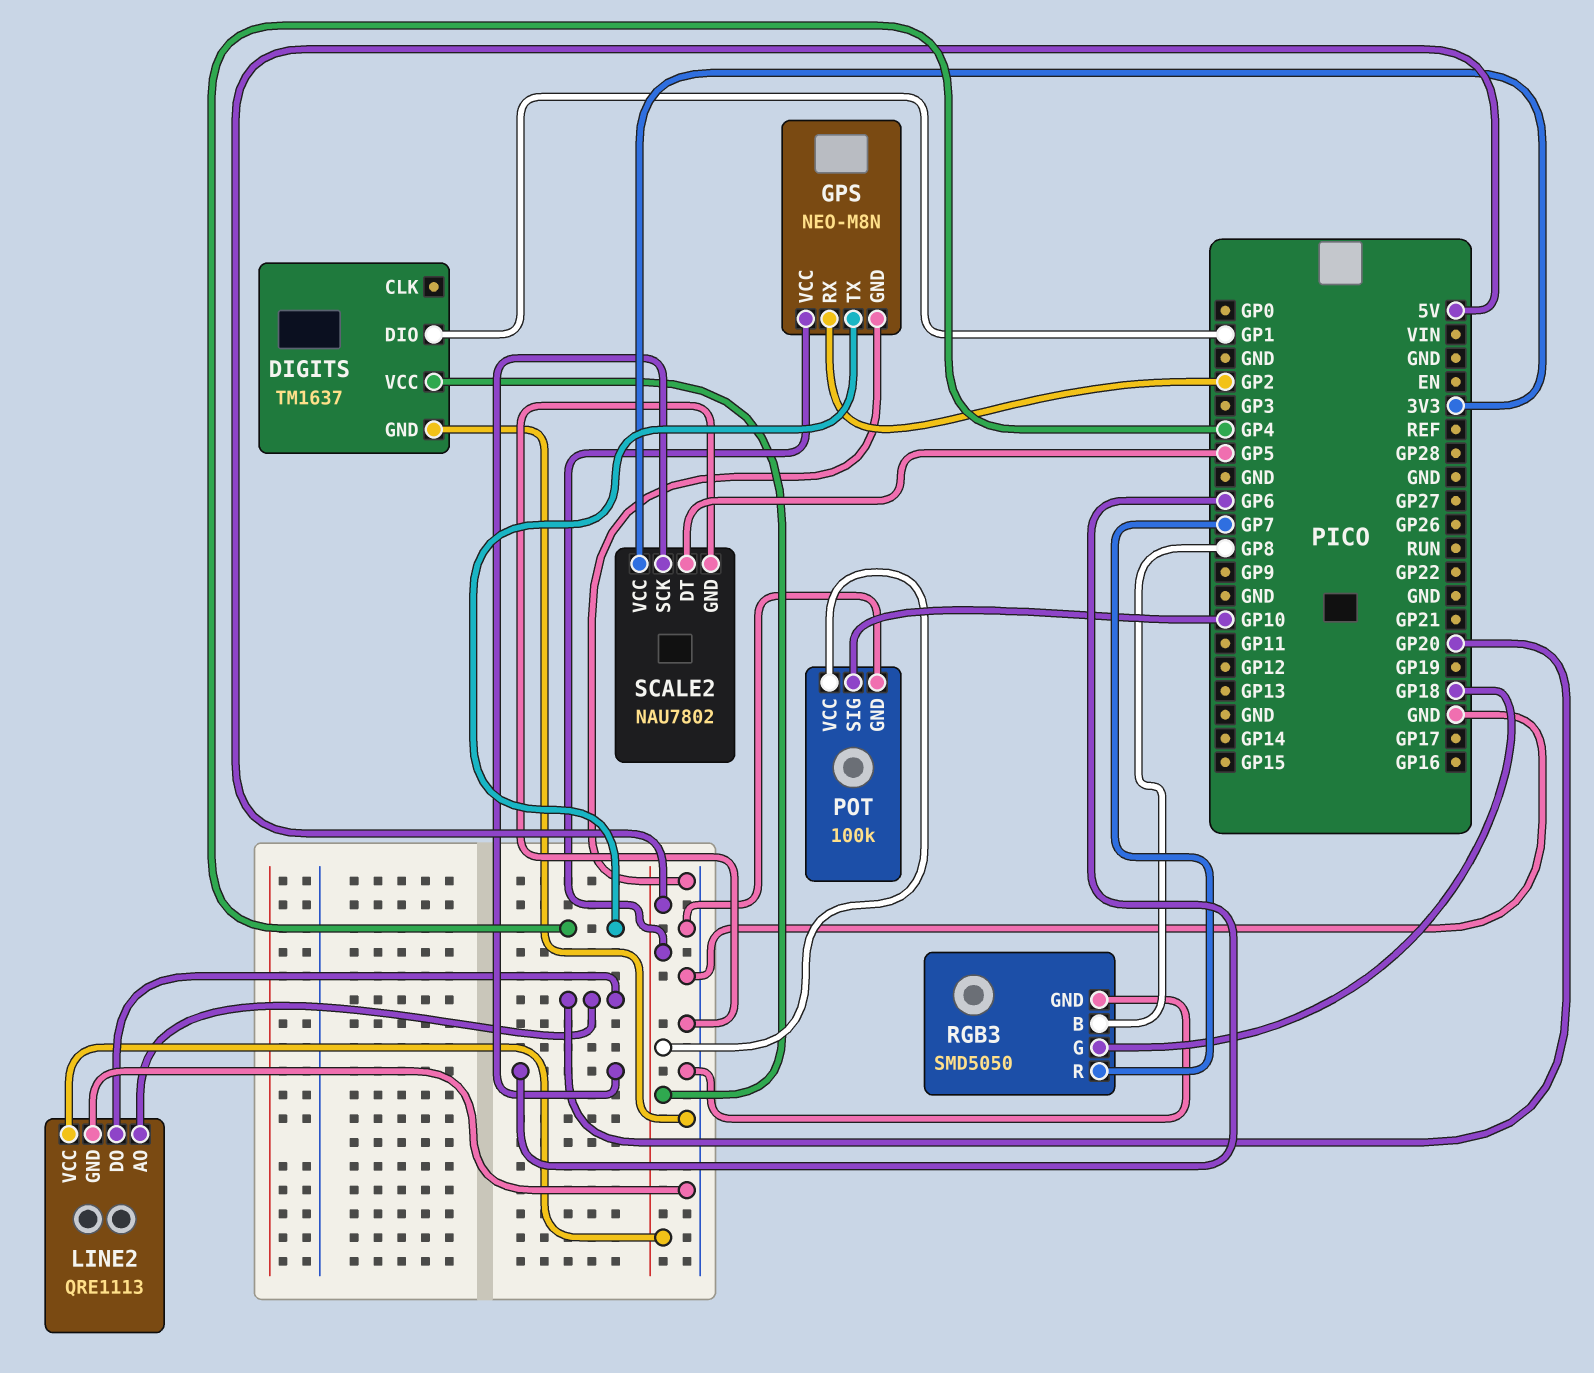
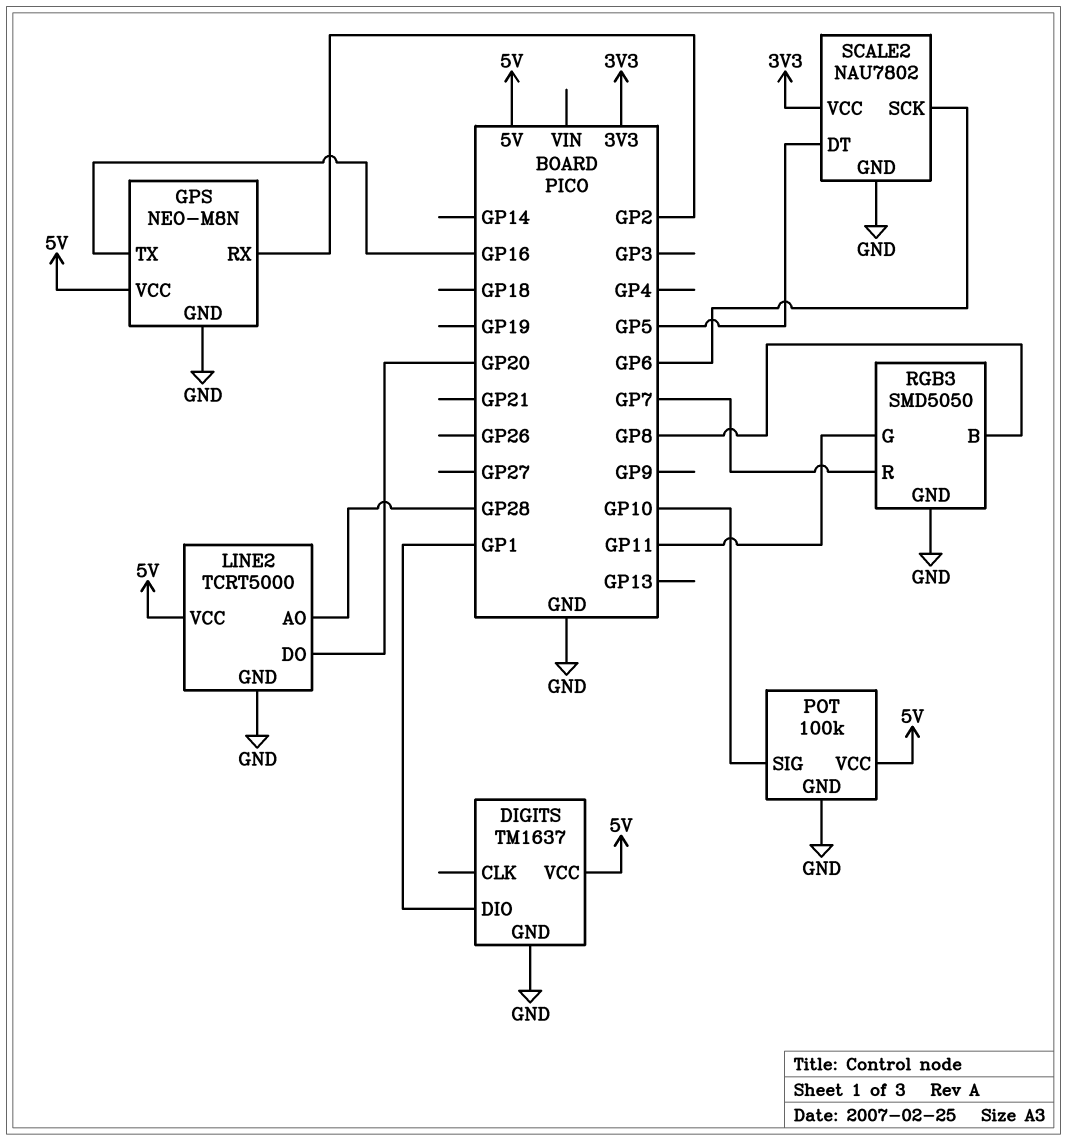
GPS pin TX: GP4 -> GP16
LINE2: QRE1113 -> TCRT5000
LINE2 pin AO: GP20 -> GP28
RGB3 pin G: GP18 -> GP11

